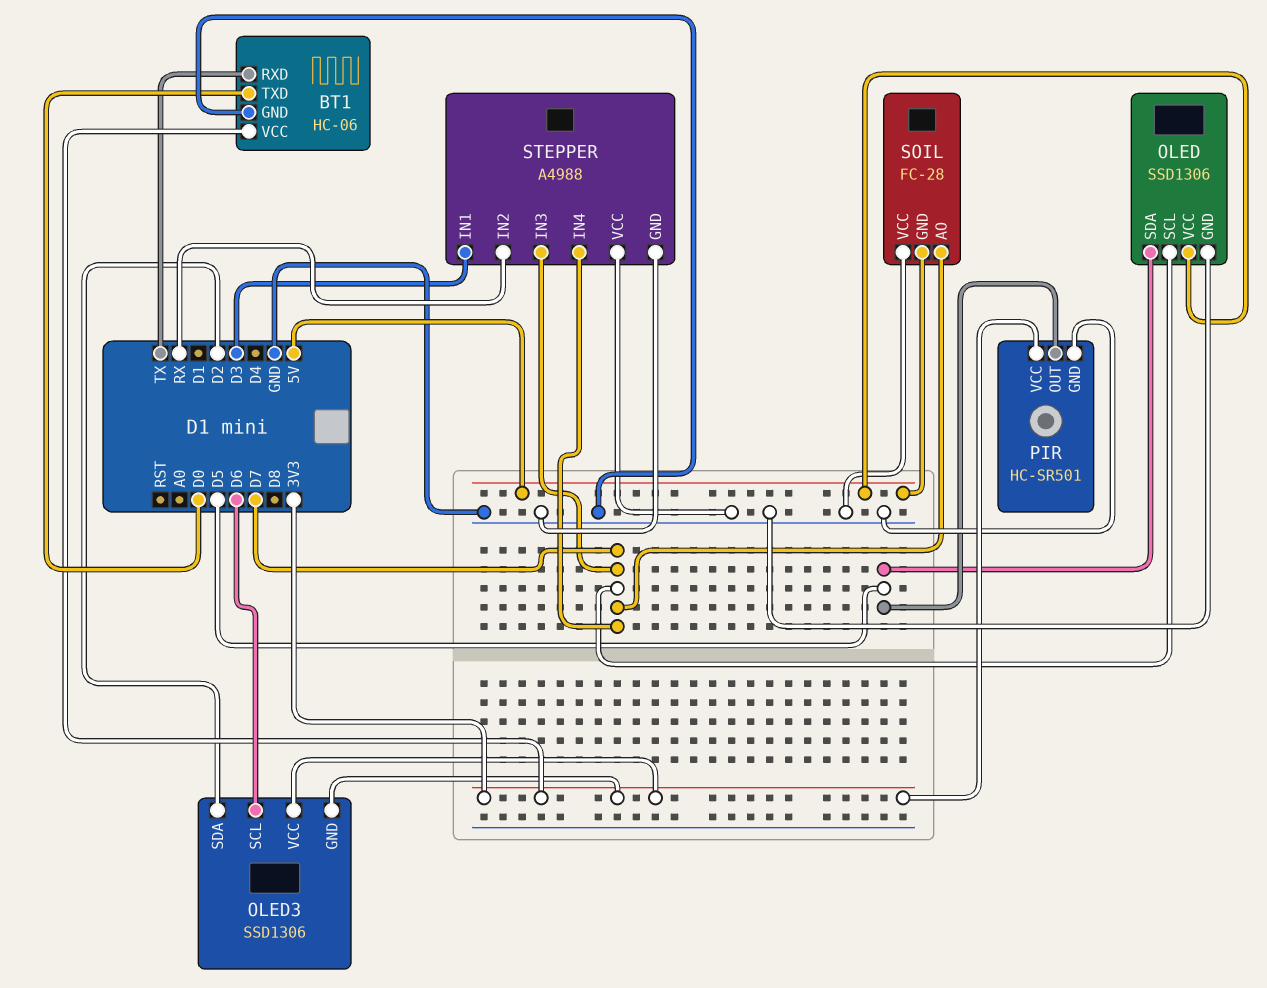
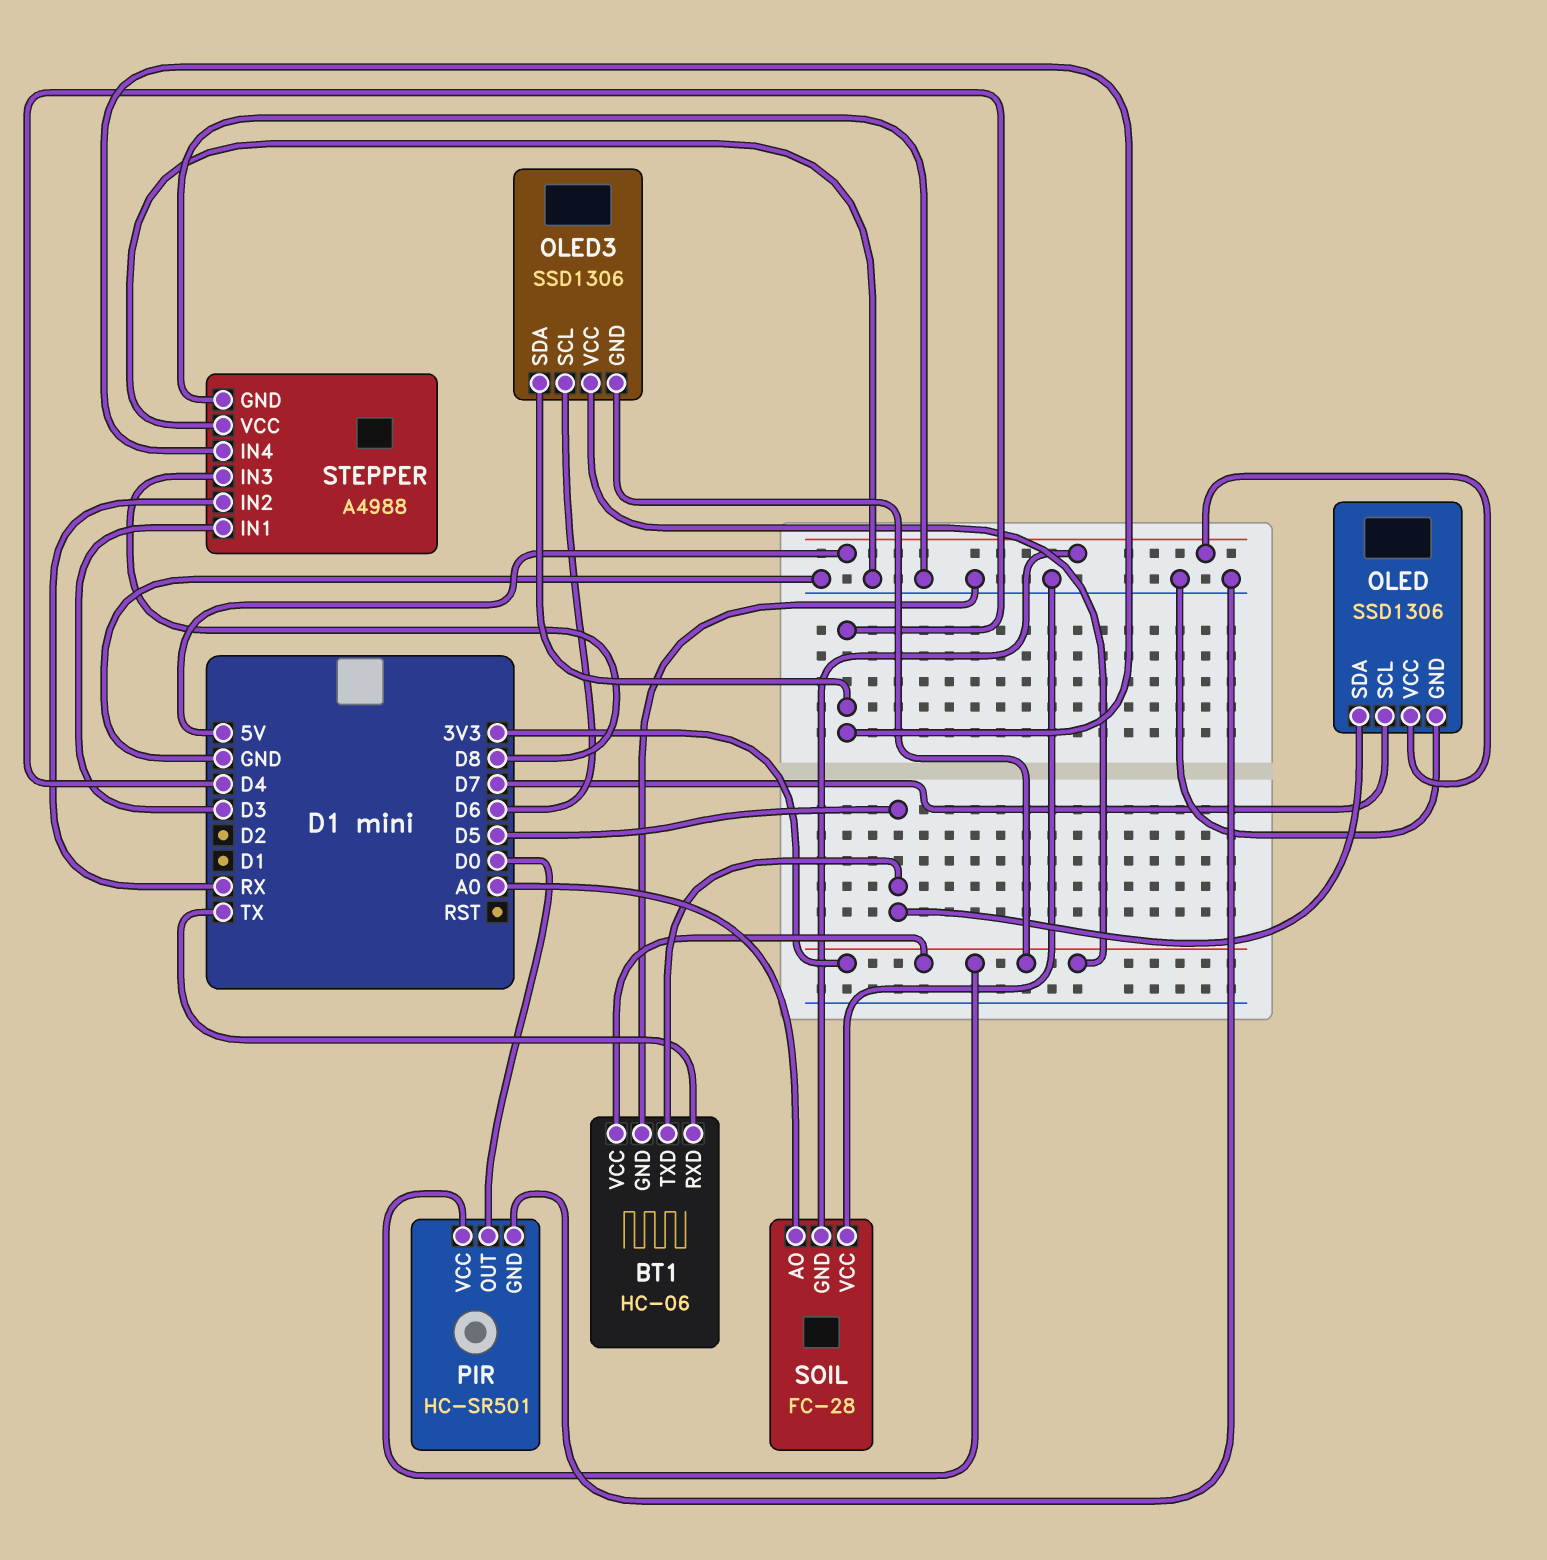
BT1 pin TXD: D0 -> D5
OLED3 pin SDA: D2 -> D4
PIR pin OUT: D5 -> D0
SOIL pin AO: D7 -> A0
STEPPER pin IN3: D7 -> D8
STEPPER pin IN4: D7 -> D4

